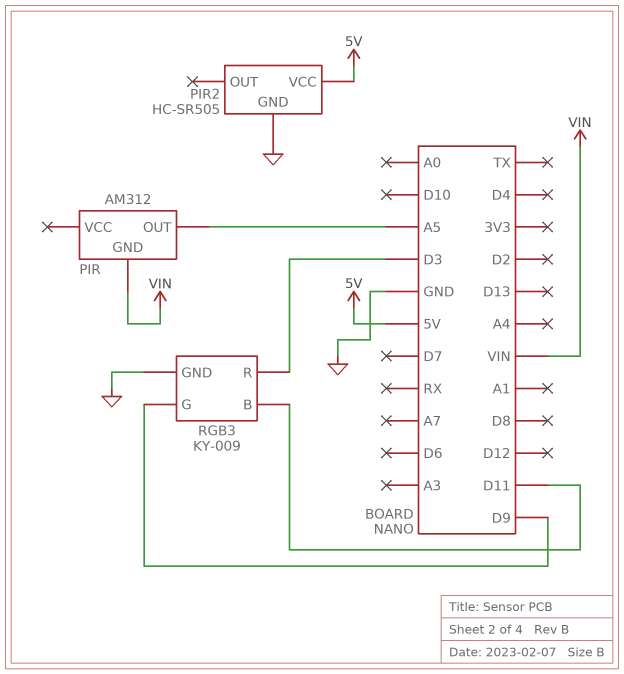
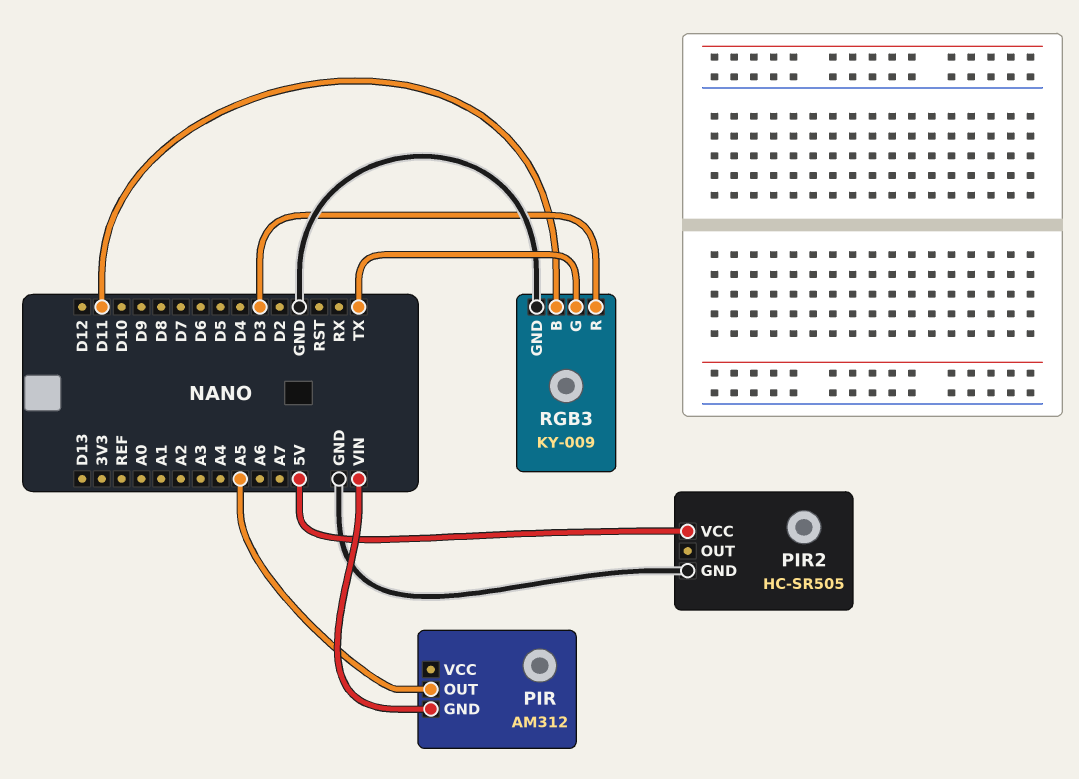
RGB3 pin G: D9 -> TX

